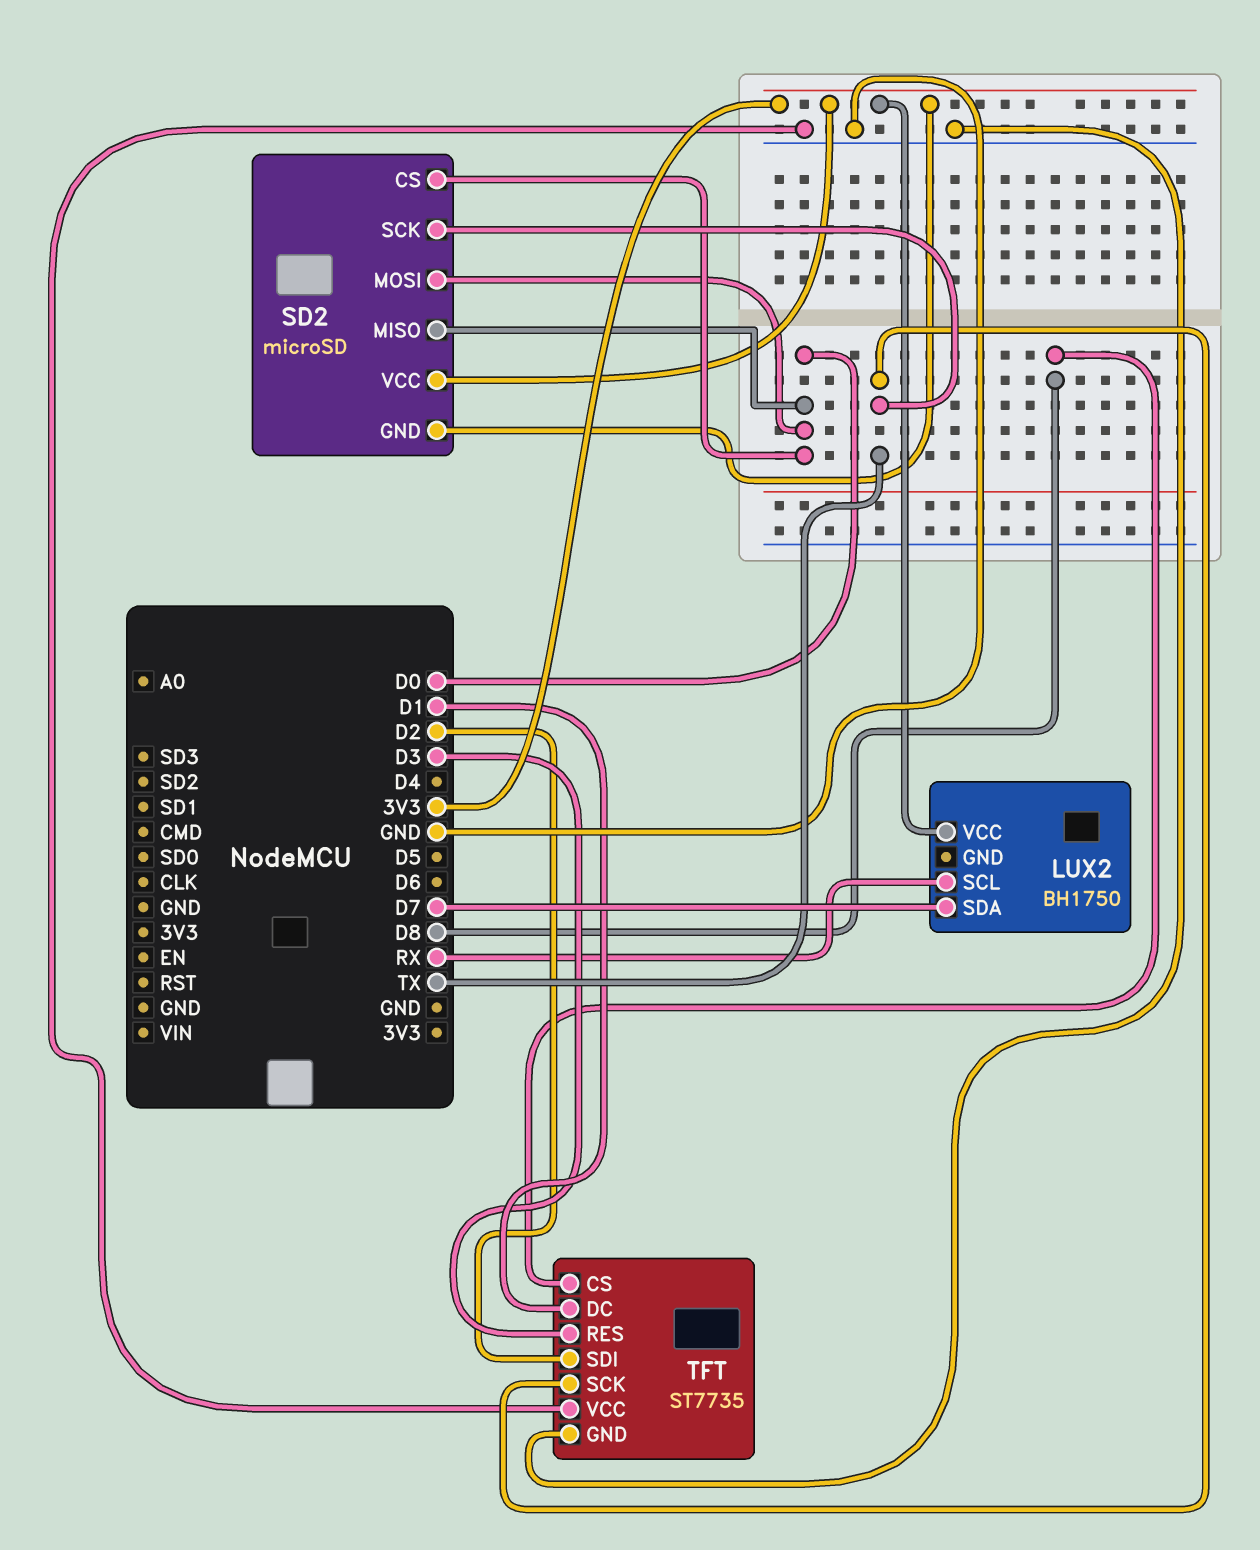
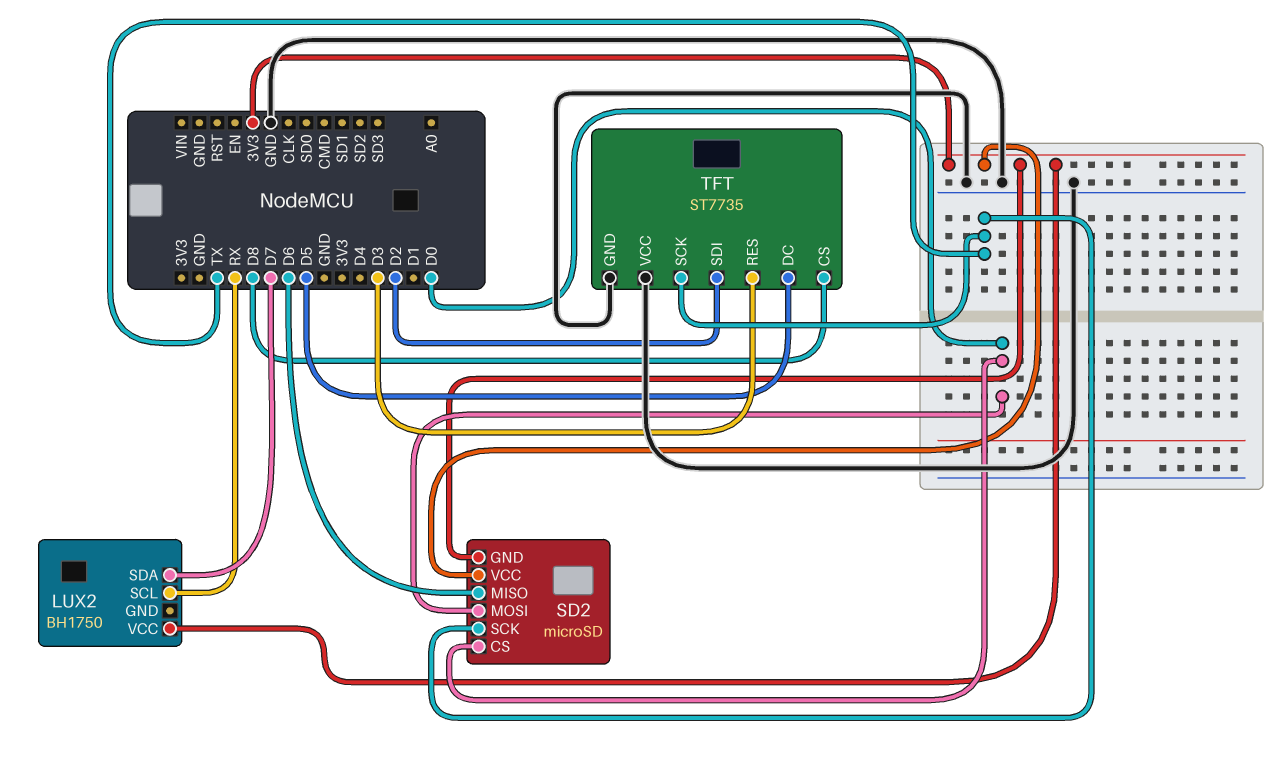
SD2 pin MISO: D0 -> D6
TFT pin DC: D1 -> D5

